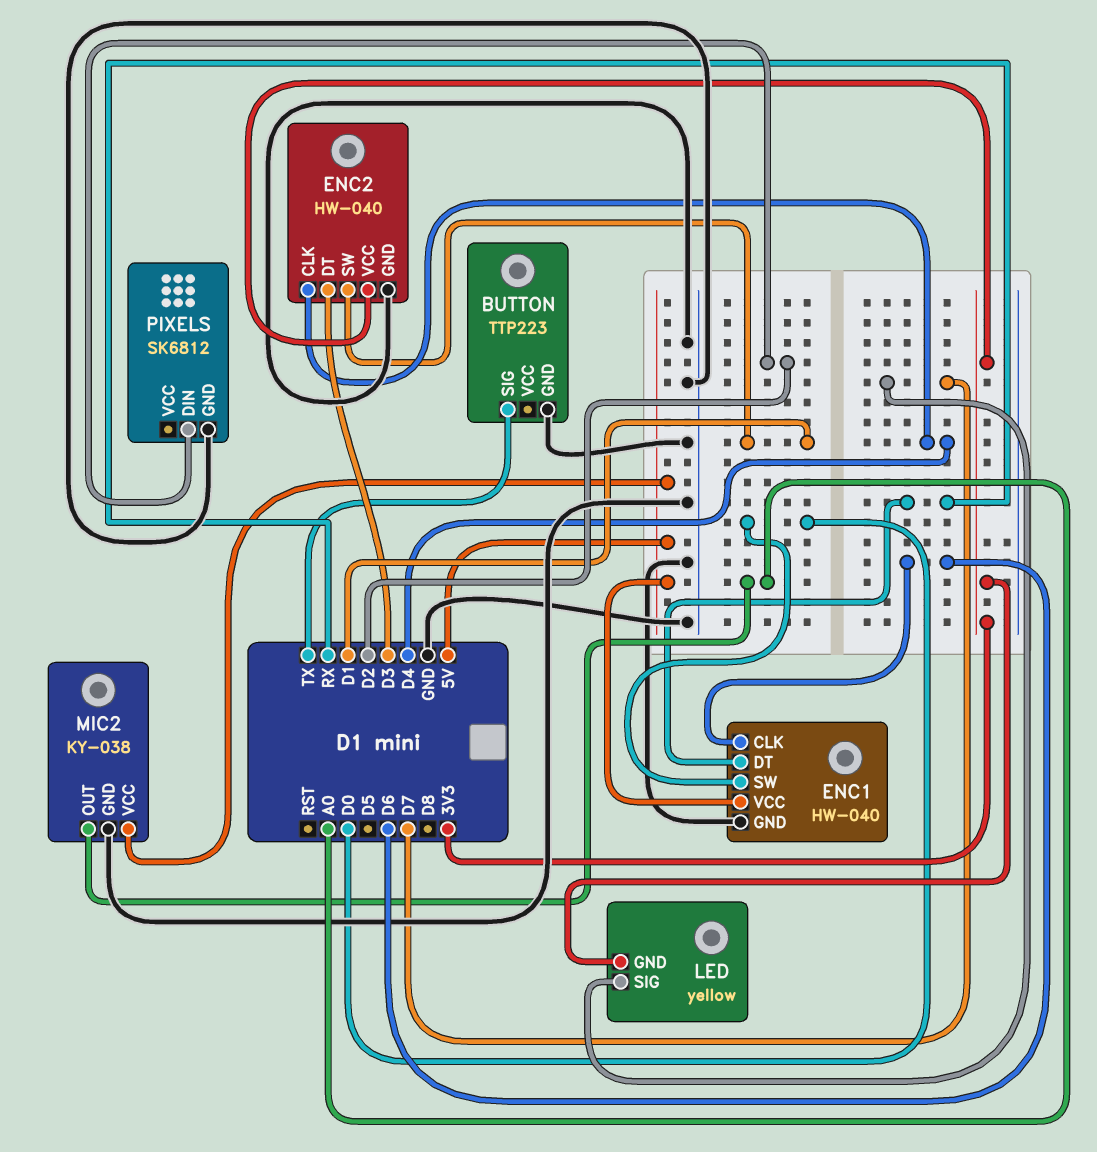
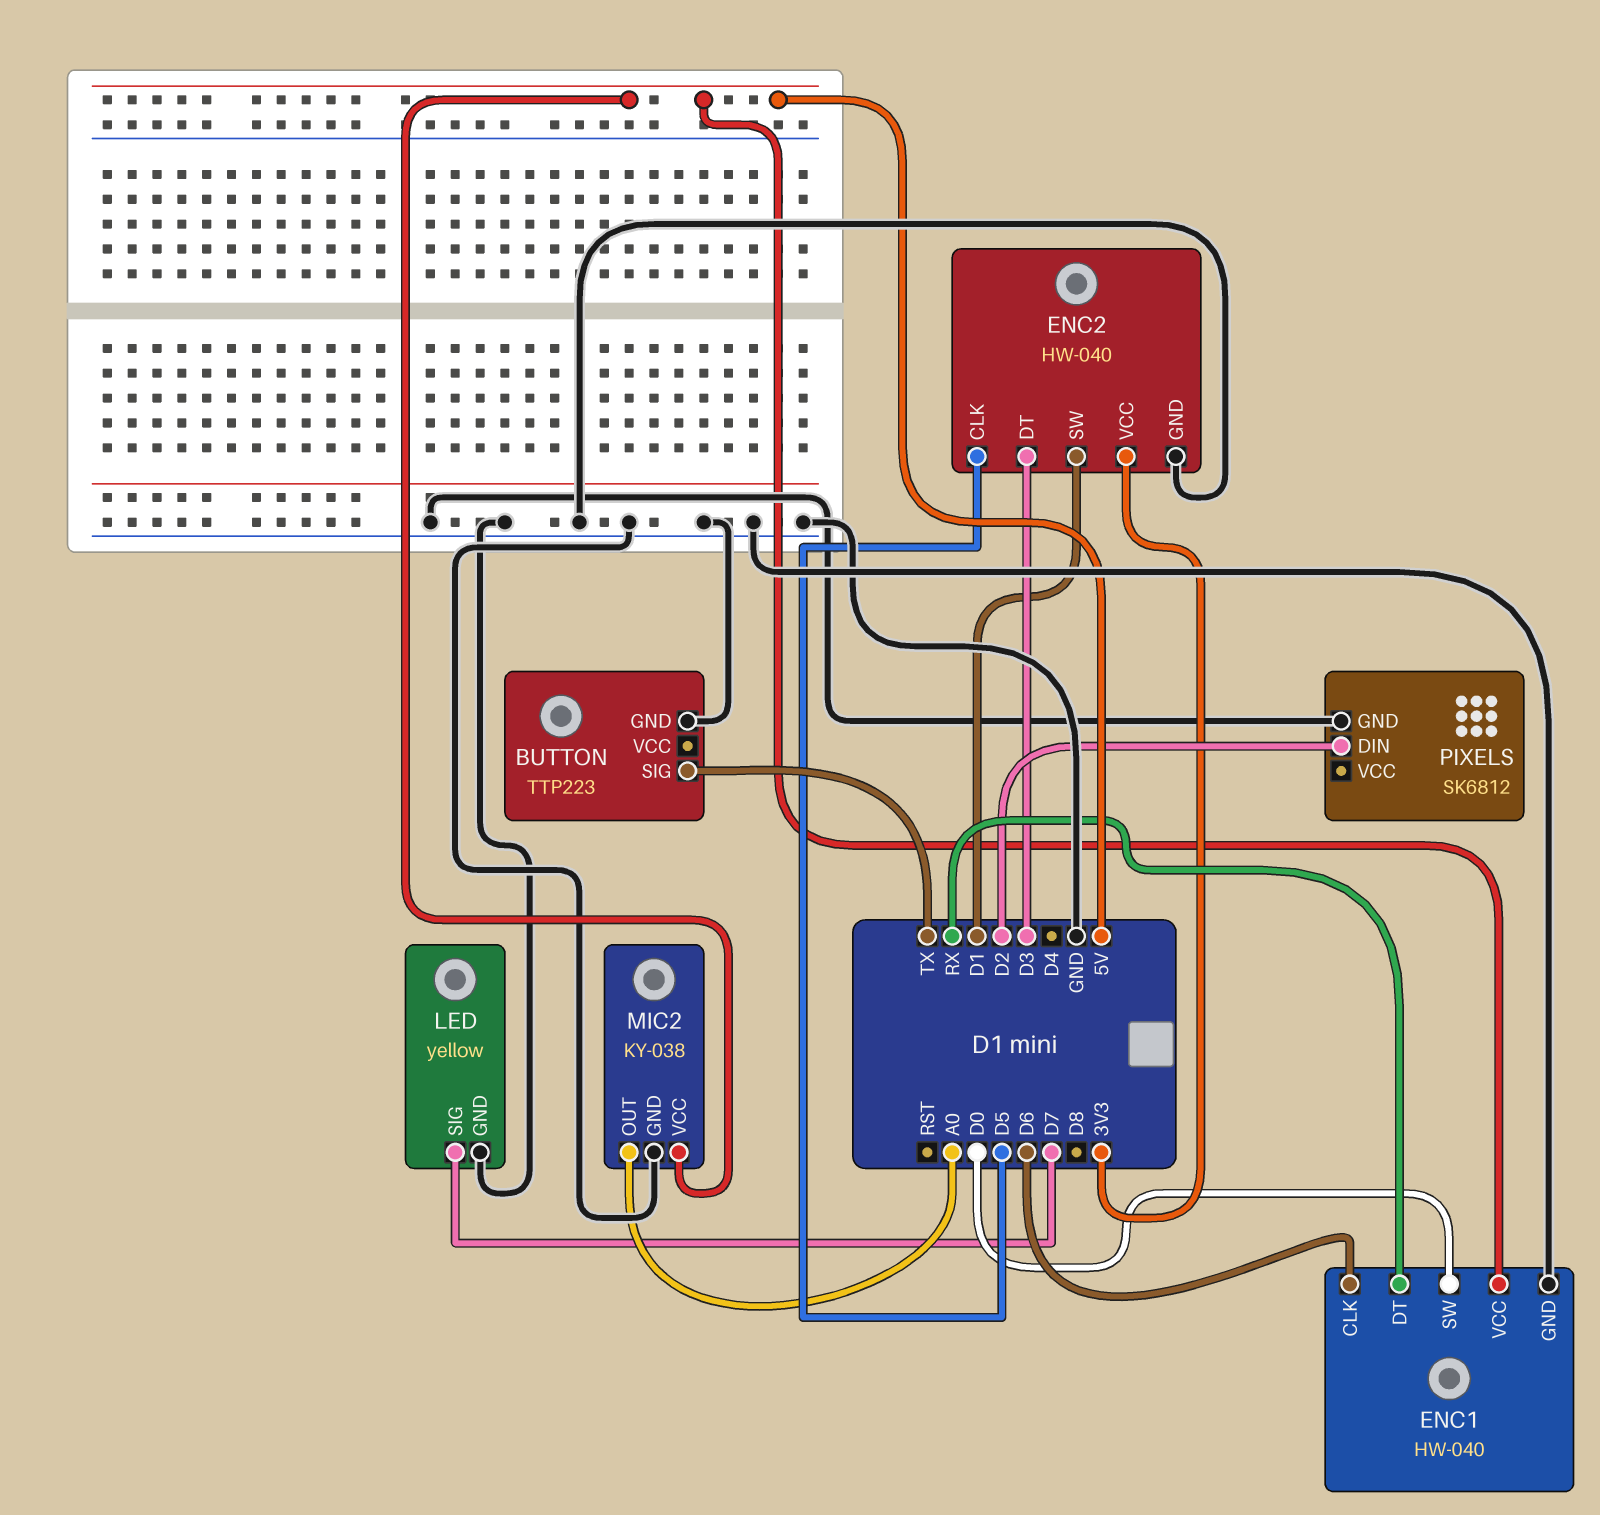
ENC2 pin CLK: D4 -> D5
LED pin GND: 3V3 -> GND

